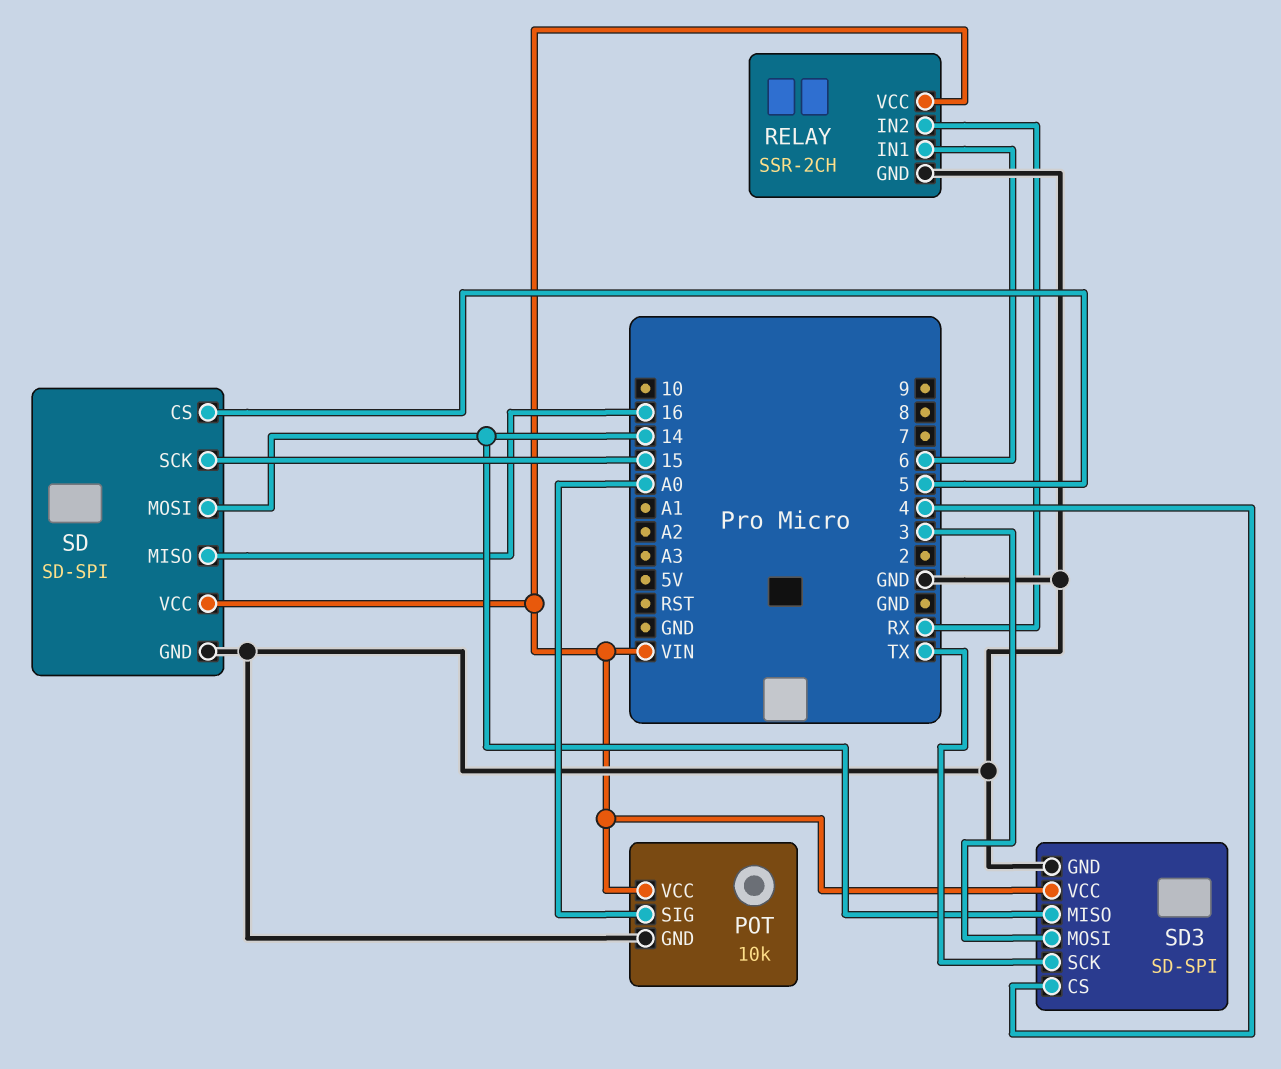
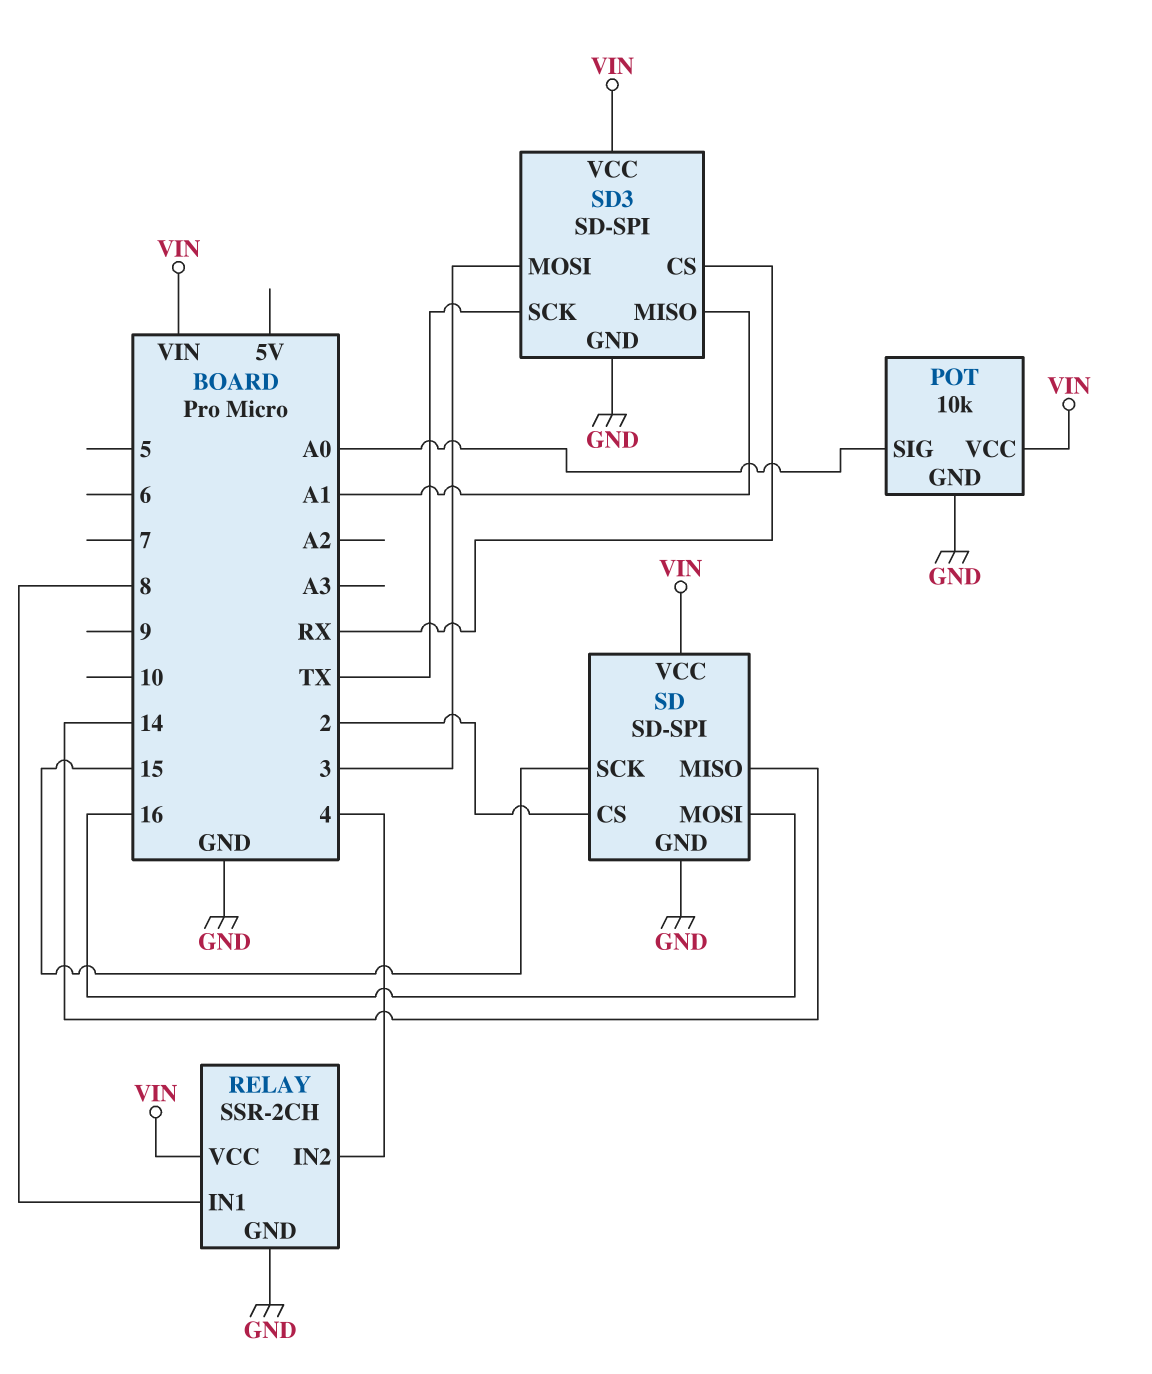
RELAY pin IN1: 6 -> 8
RELAY pin IN2: RX -> 4
SD pin CS: 5 -> 2
SD pin MISO: 16 -> 14
SD pin MOSI: 14 -> 16
SD3 pin CS: 4 -> RX
SD3 pin MISO: 14 -> A1

